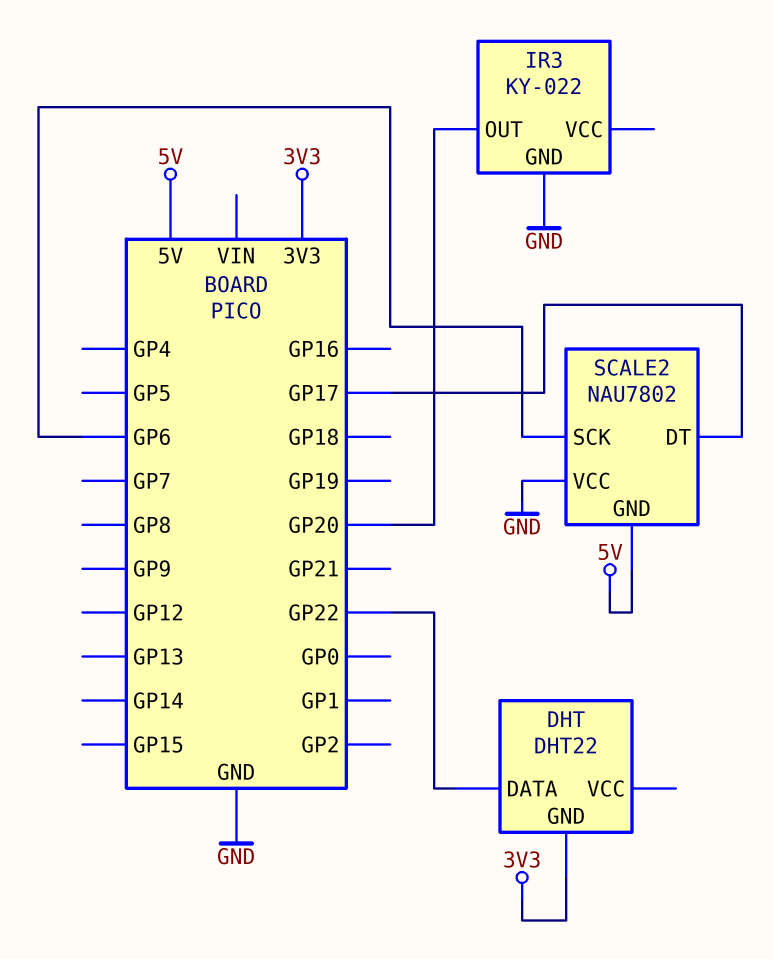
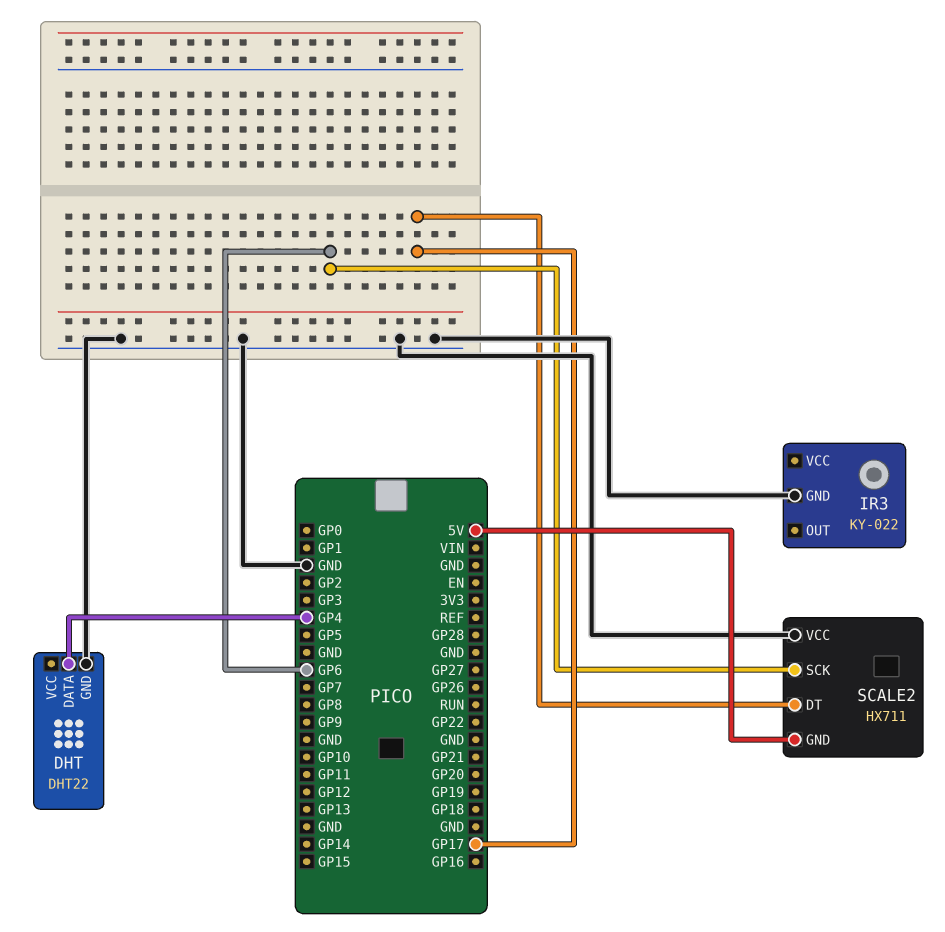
DHT pin DATA: GP22 -> GP4
DHT pin GND: 3V3 -> GND
IR3 pin OUT: GP20 -> none
SCALE2: NAU7802 -> HX711

